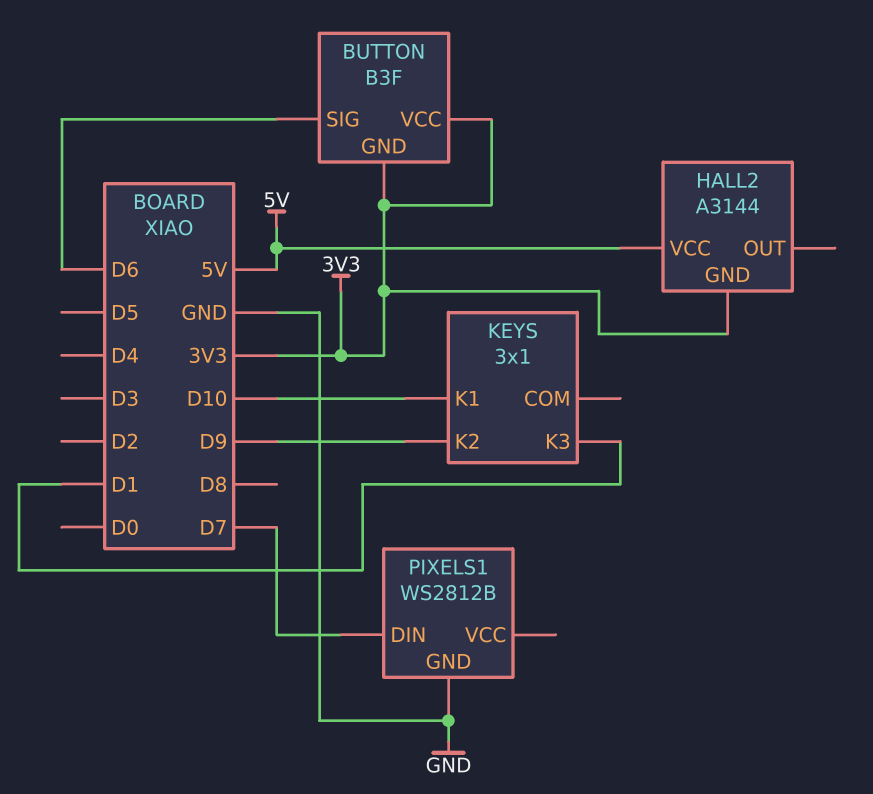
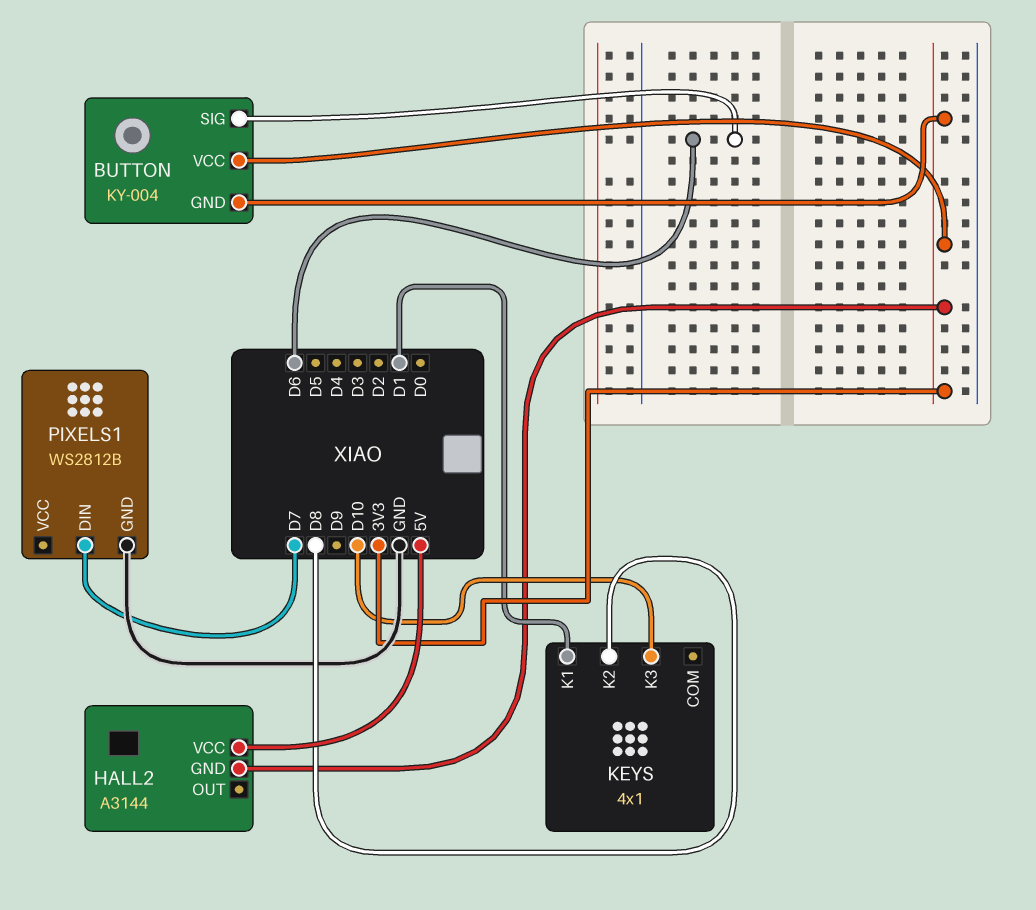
BUTTON: B3F -> KY-004
KEYS: 3x1 -> 4x1
KEYS pin K1: D10 -> D1
KEYS pin K2: D9 -> D8
KEYS pin K3: D1 -> D10

